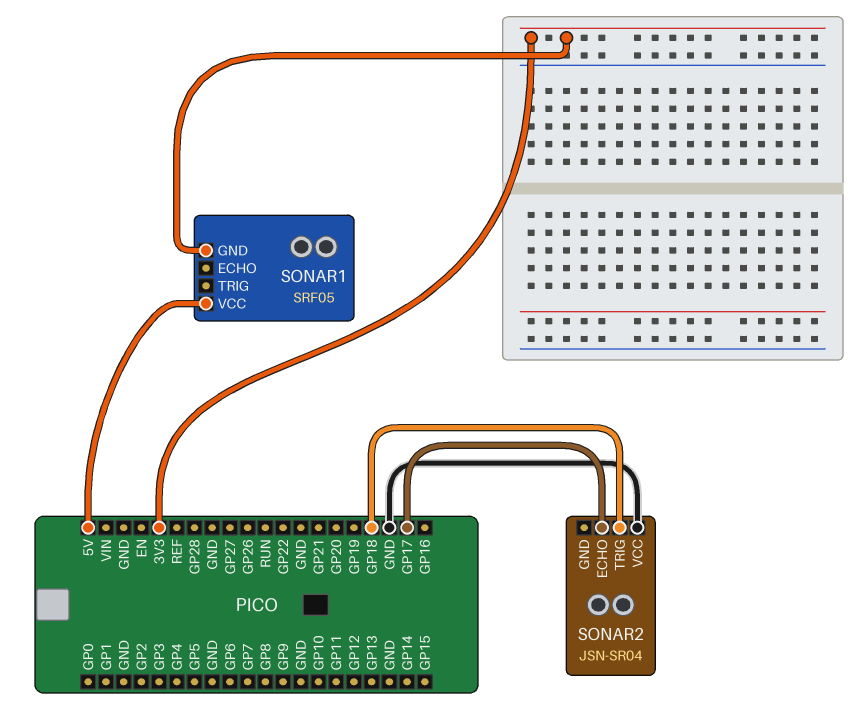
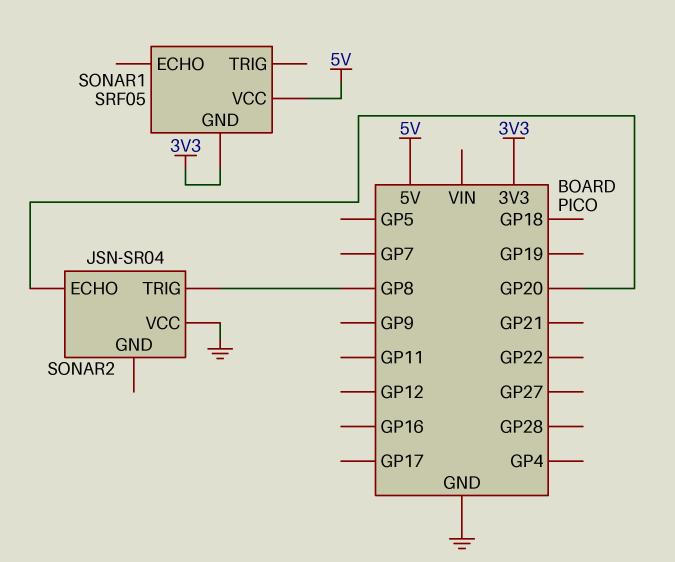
SONAR2 pin ECHO: GP17 -> GP20
SONAR2 pin TRIG: GP18 -> GP8

